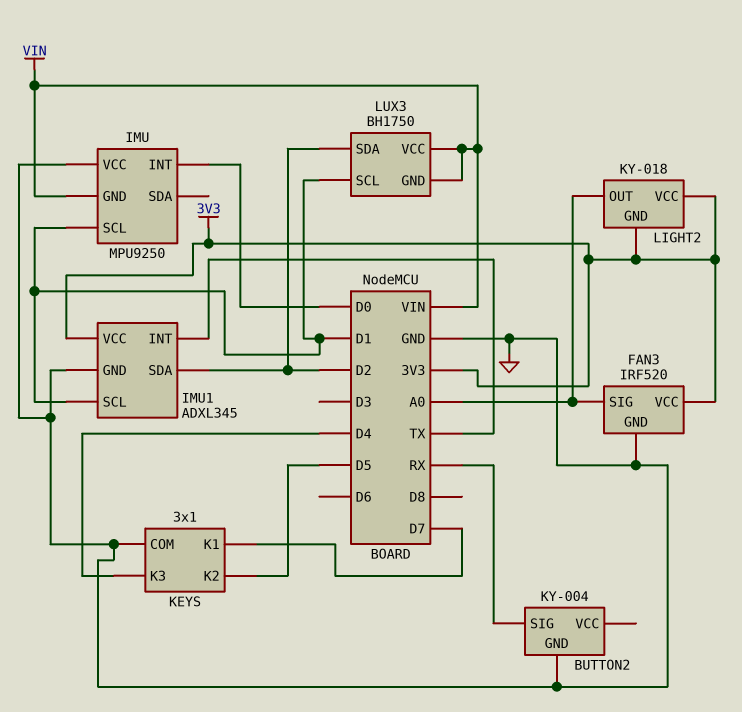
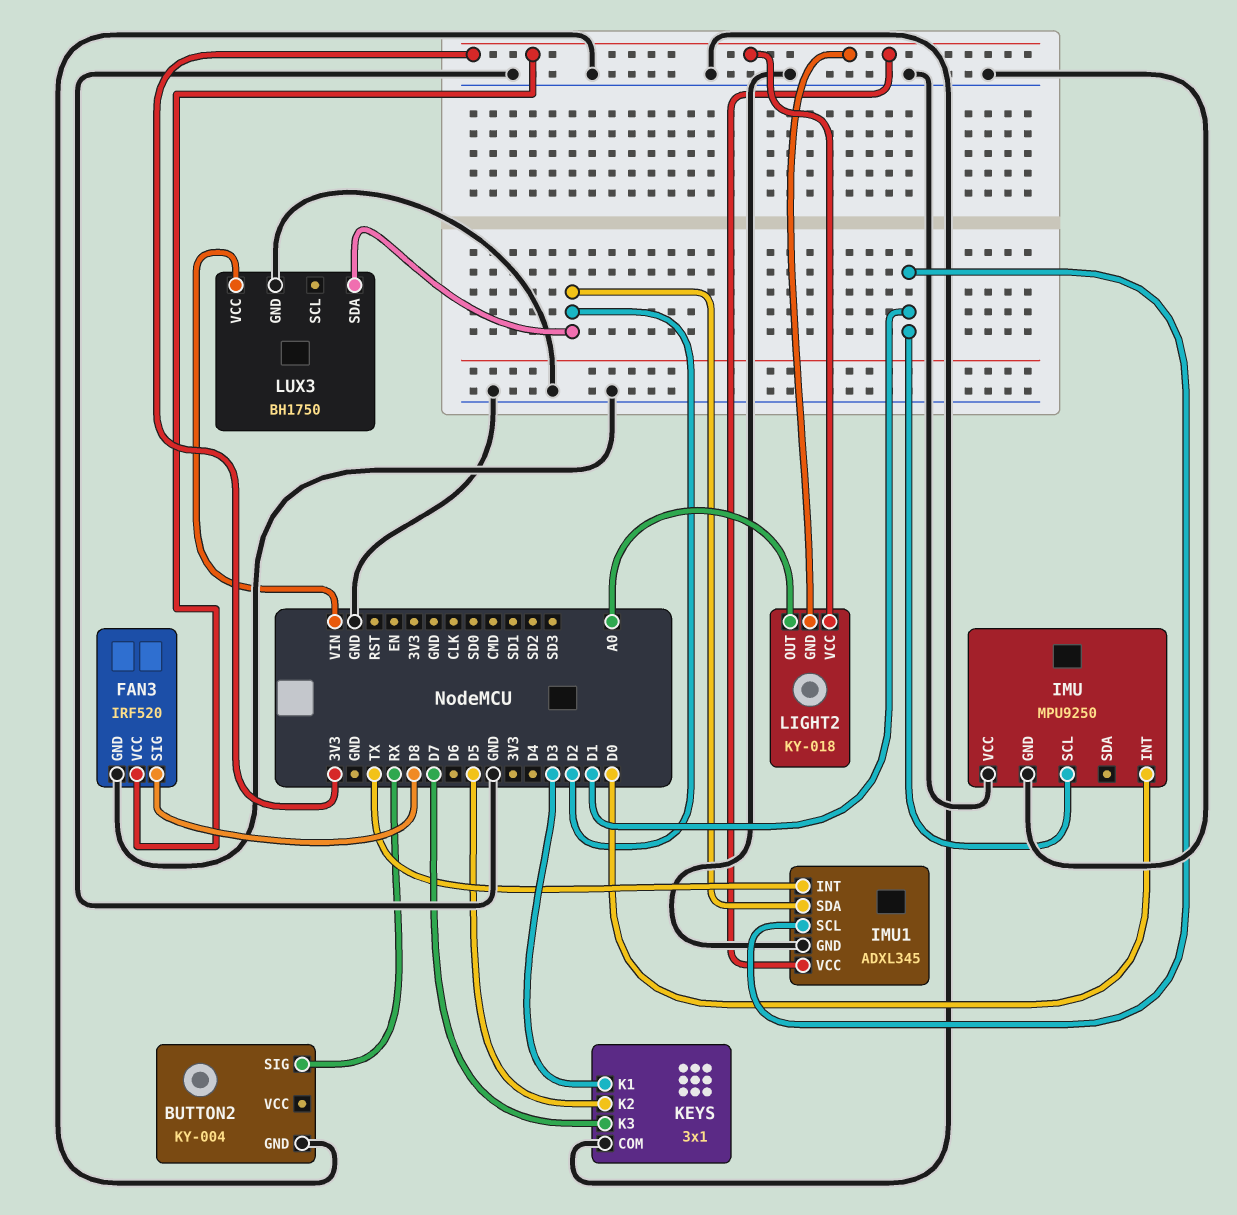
FAN3 pin SIG: A0 -> D8
IMU pin GND: VIN -> GND
KEYS pin K1: D7 -> D3
KEYS pin K3: D4 -> D7
LUX3 pin GND: VIN -> GND
LUX3 pin SCL: D1 -> none

